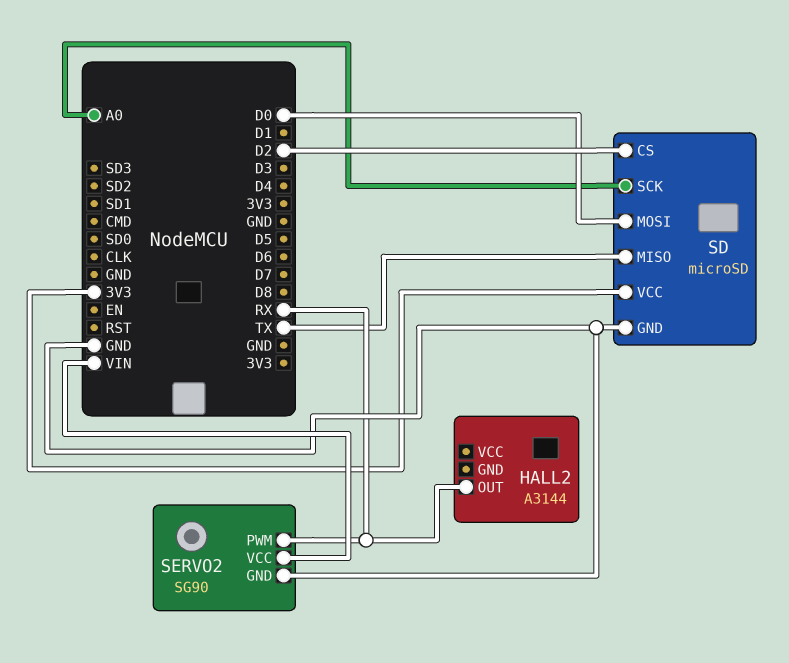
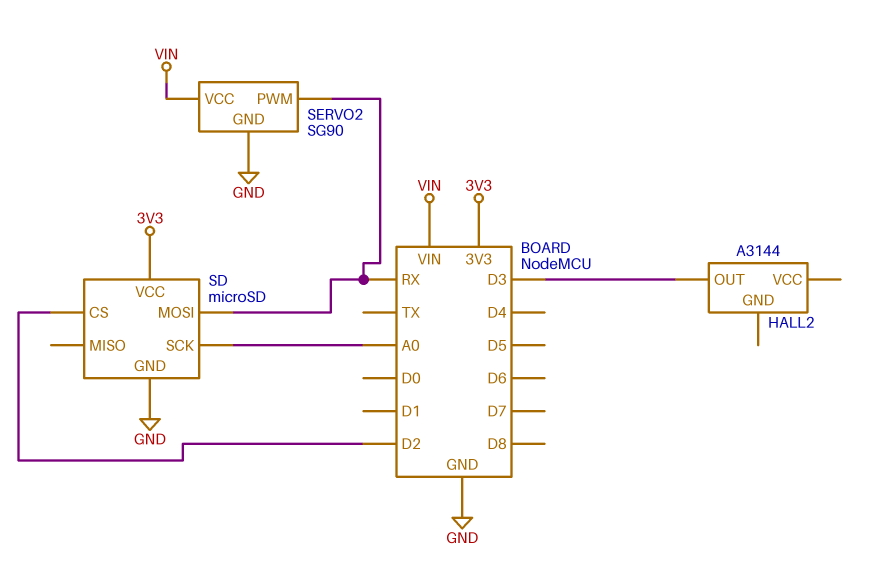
HALL2 pin OUT: RX -> D3
SD pin MISO: TX -> none
SD pin MOSI: D0 -> RX

